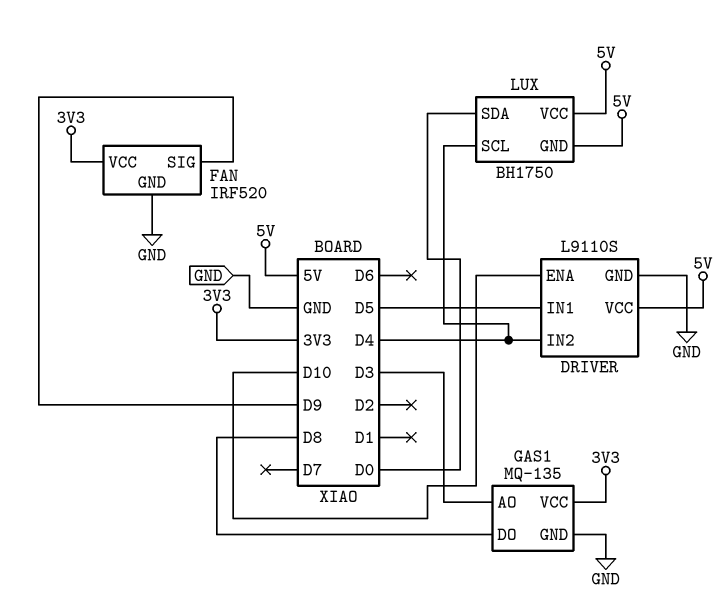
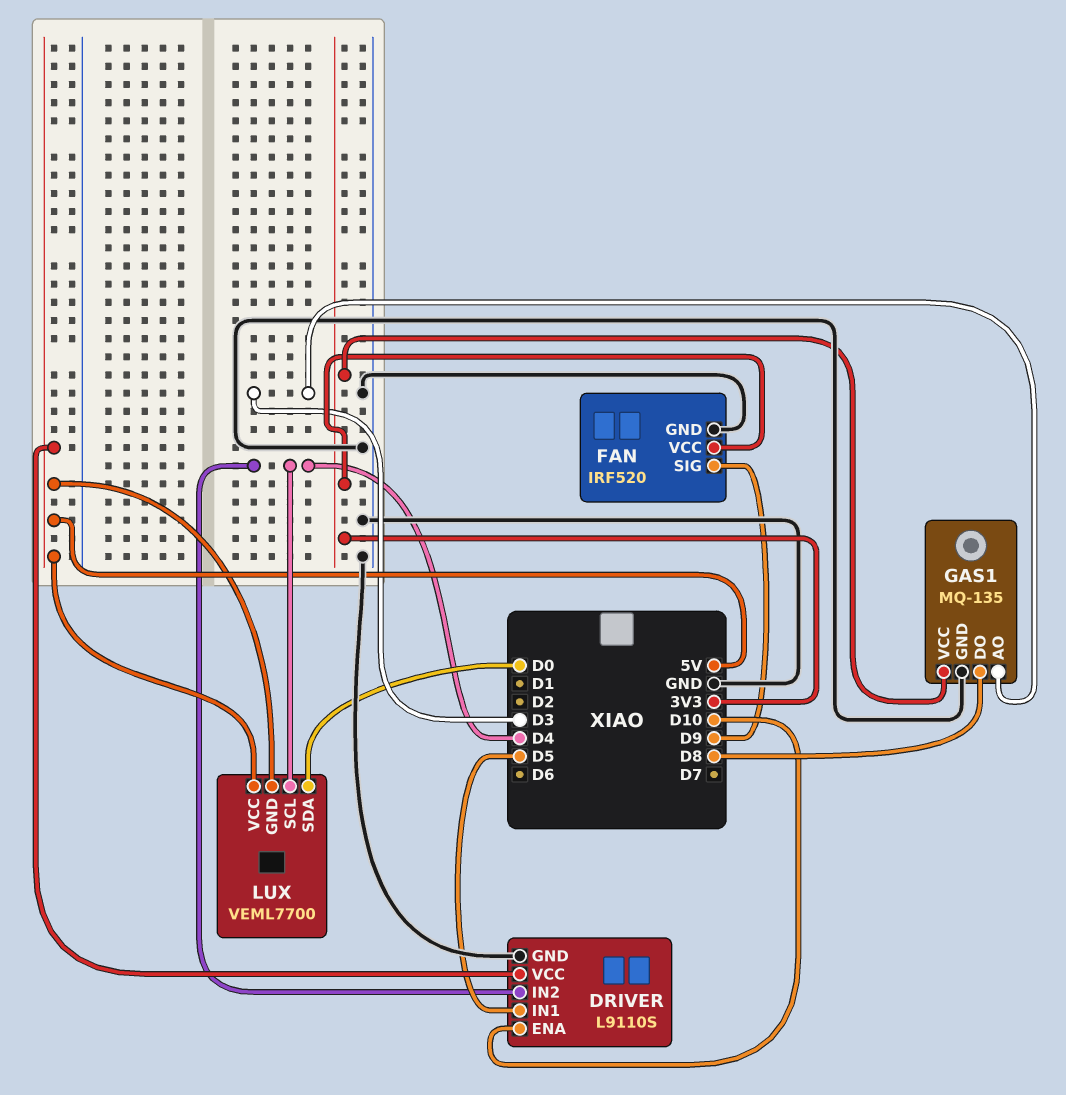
LUX: BH1750 -> VEML7700

